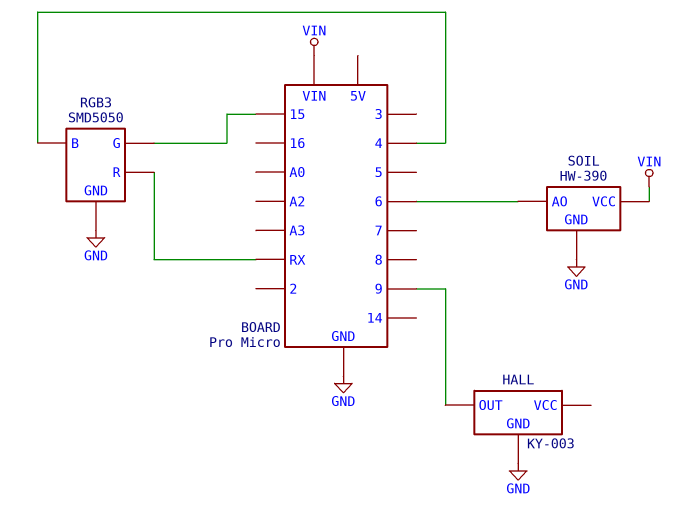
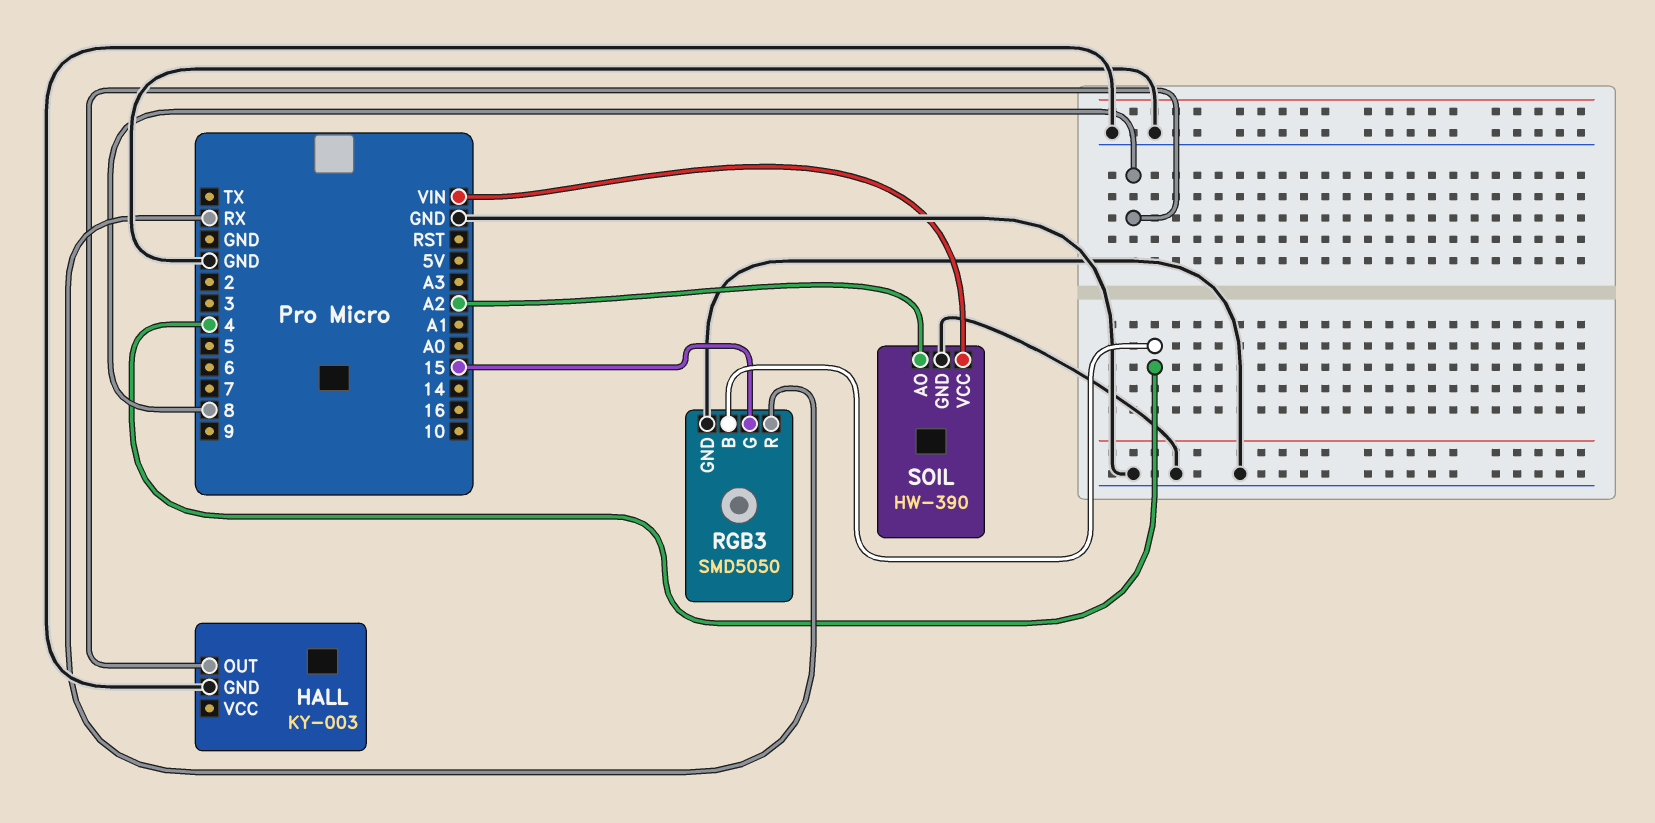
HALL pin OUT: 9 -> 8
SOIL pin AO: 6 -> A2

